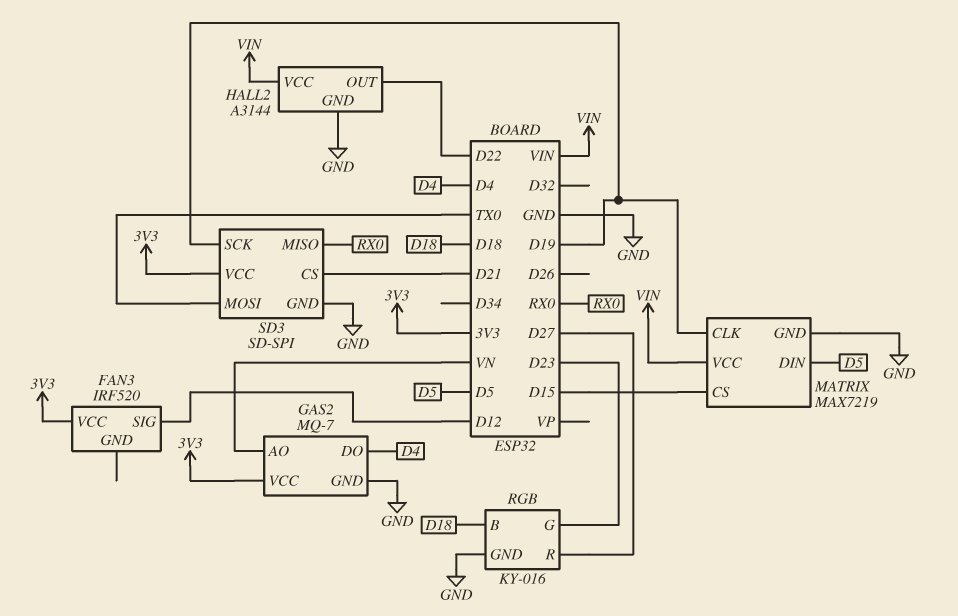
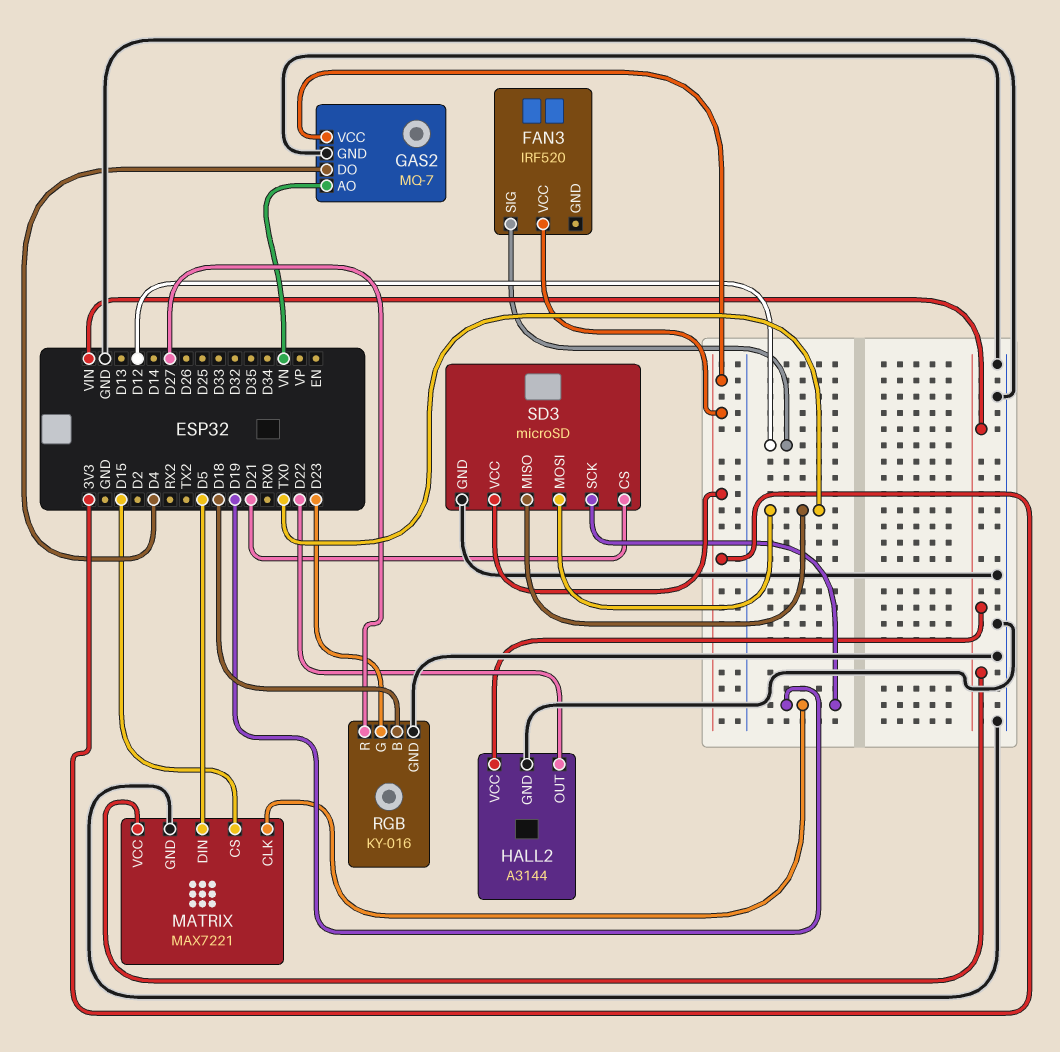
MATRIX: MAX7219 -> MAX7221
SD3: SD-SPI -> microSD
SD3 pin MISO: RX0 -> TX0

